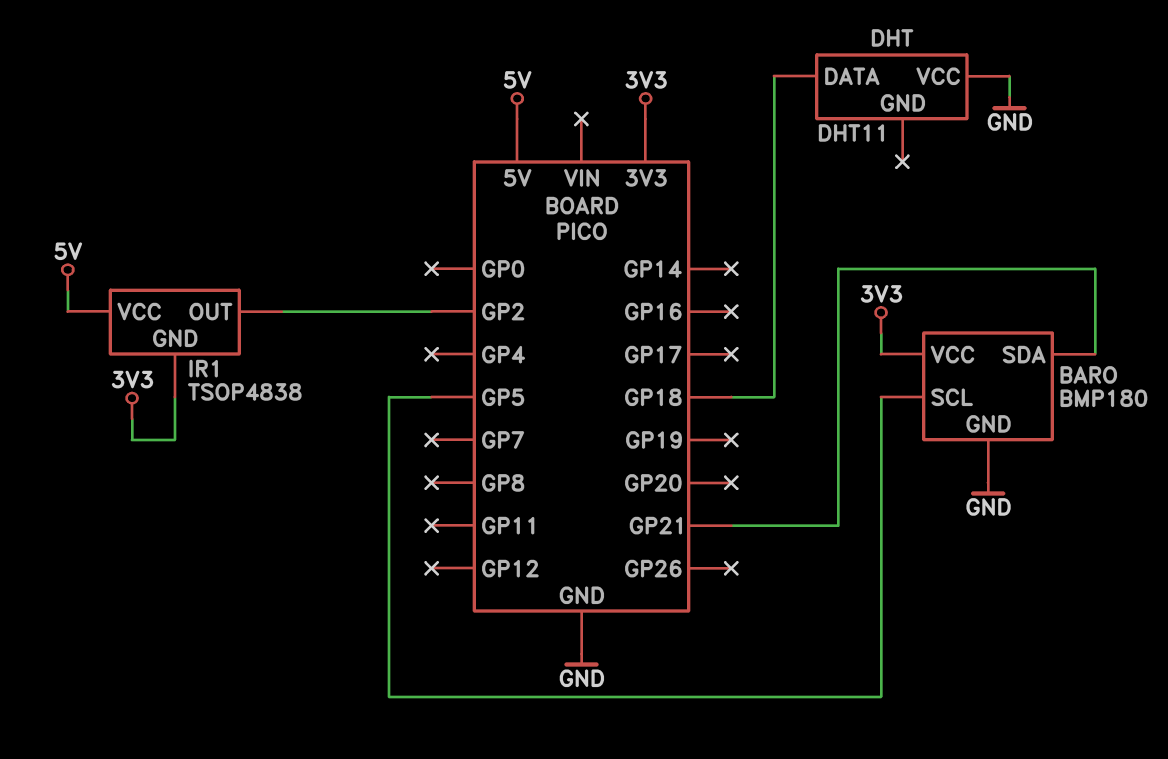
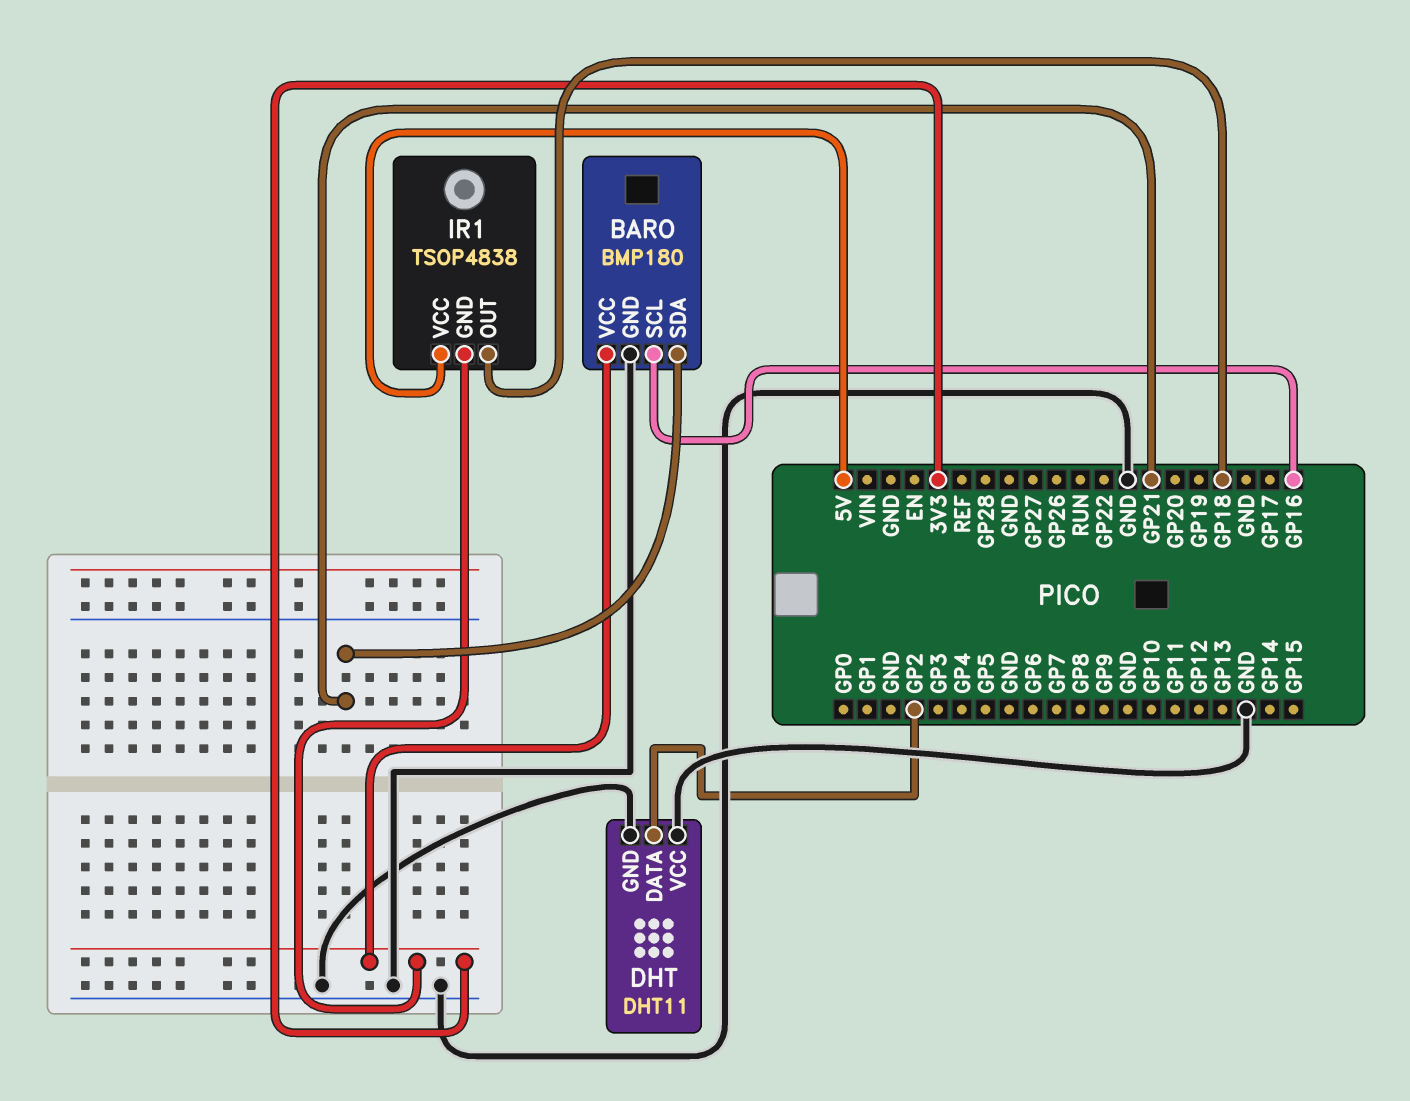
BARO pin SCL: GP5 -> GP16
DHT pin DATA: GP18 -> GP2
DHT pin GND: none -> GND
IR1 pin OUT: GP2 -> GP18

